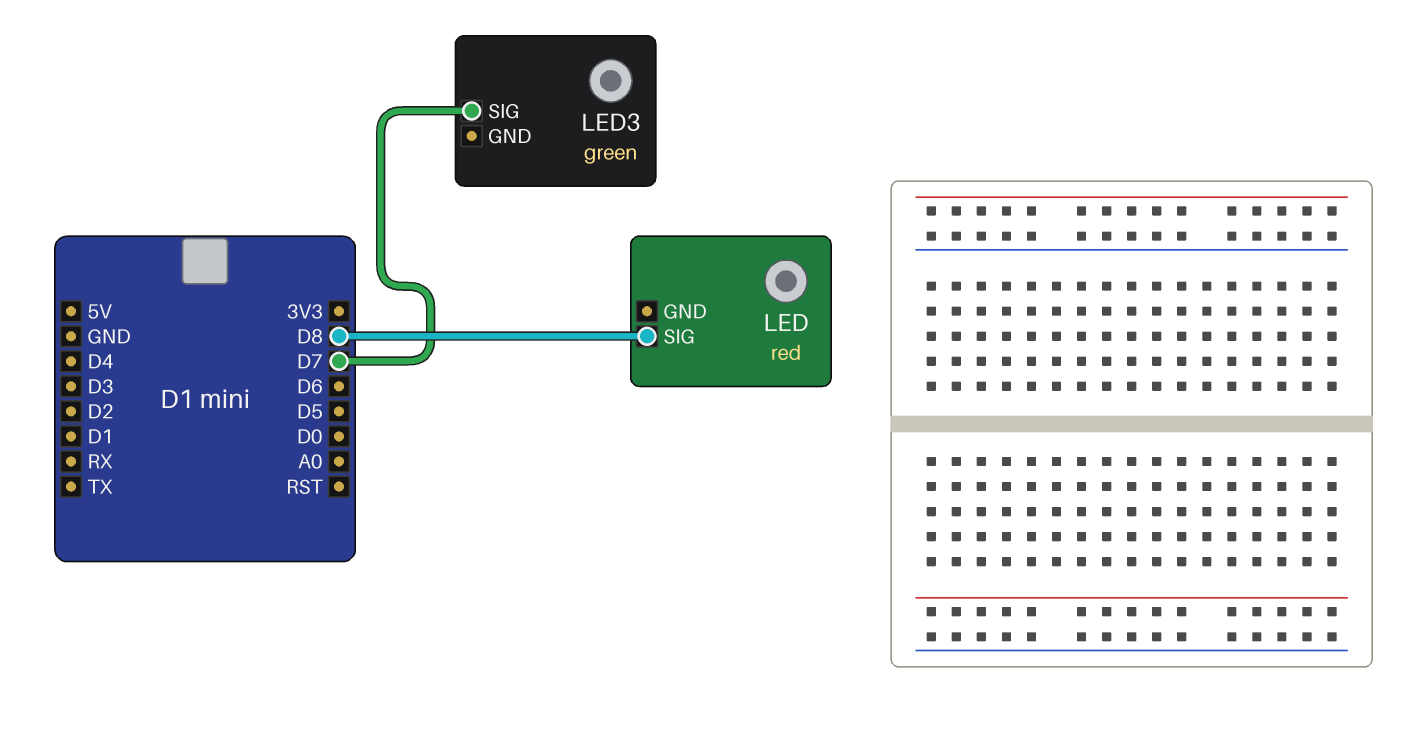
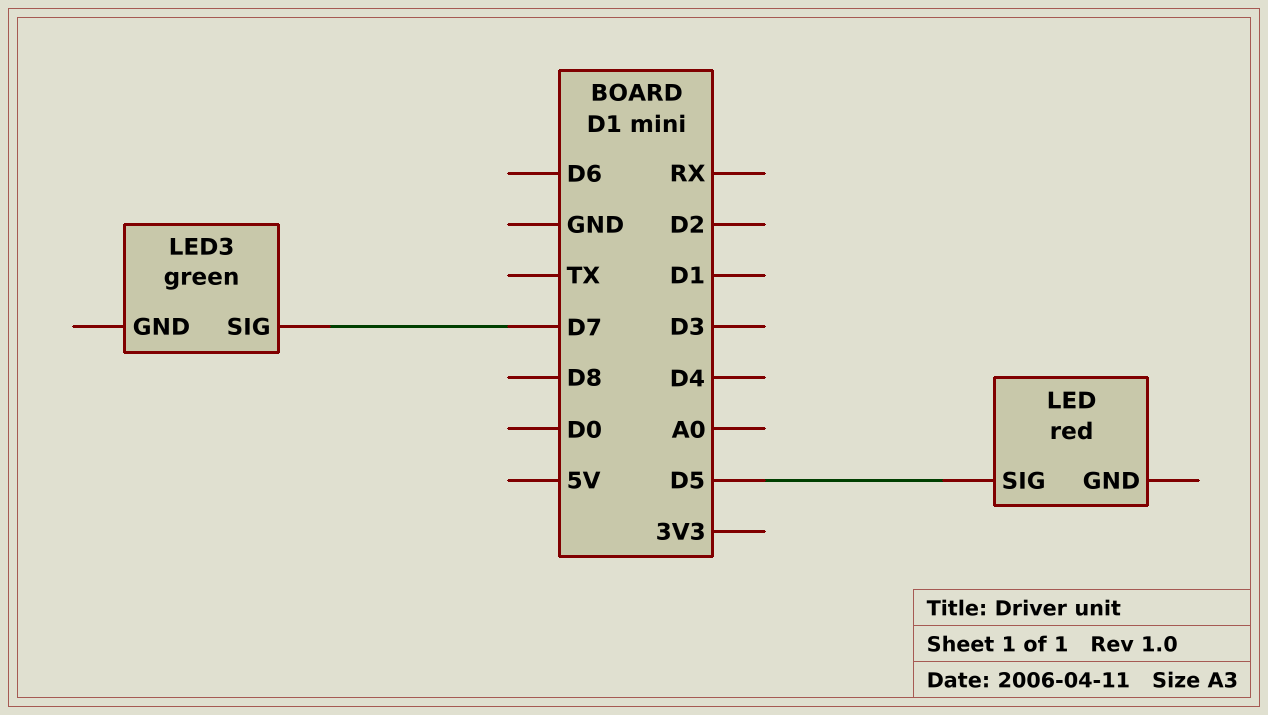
LED pin SIG: D8 -> D5

